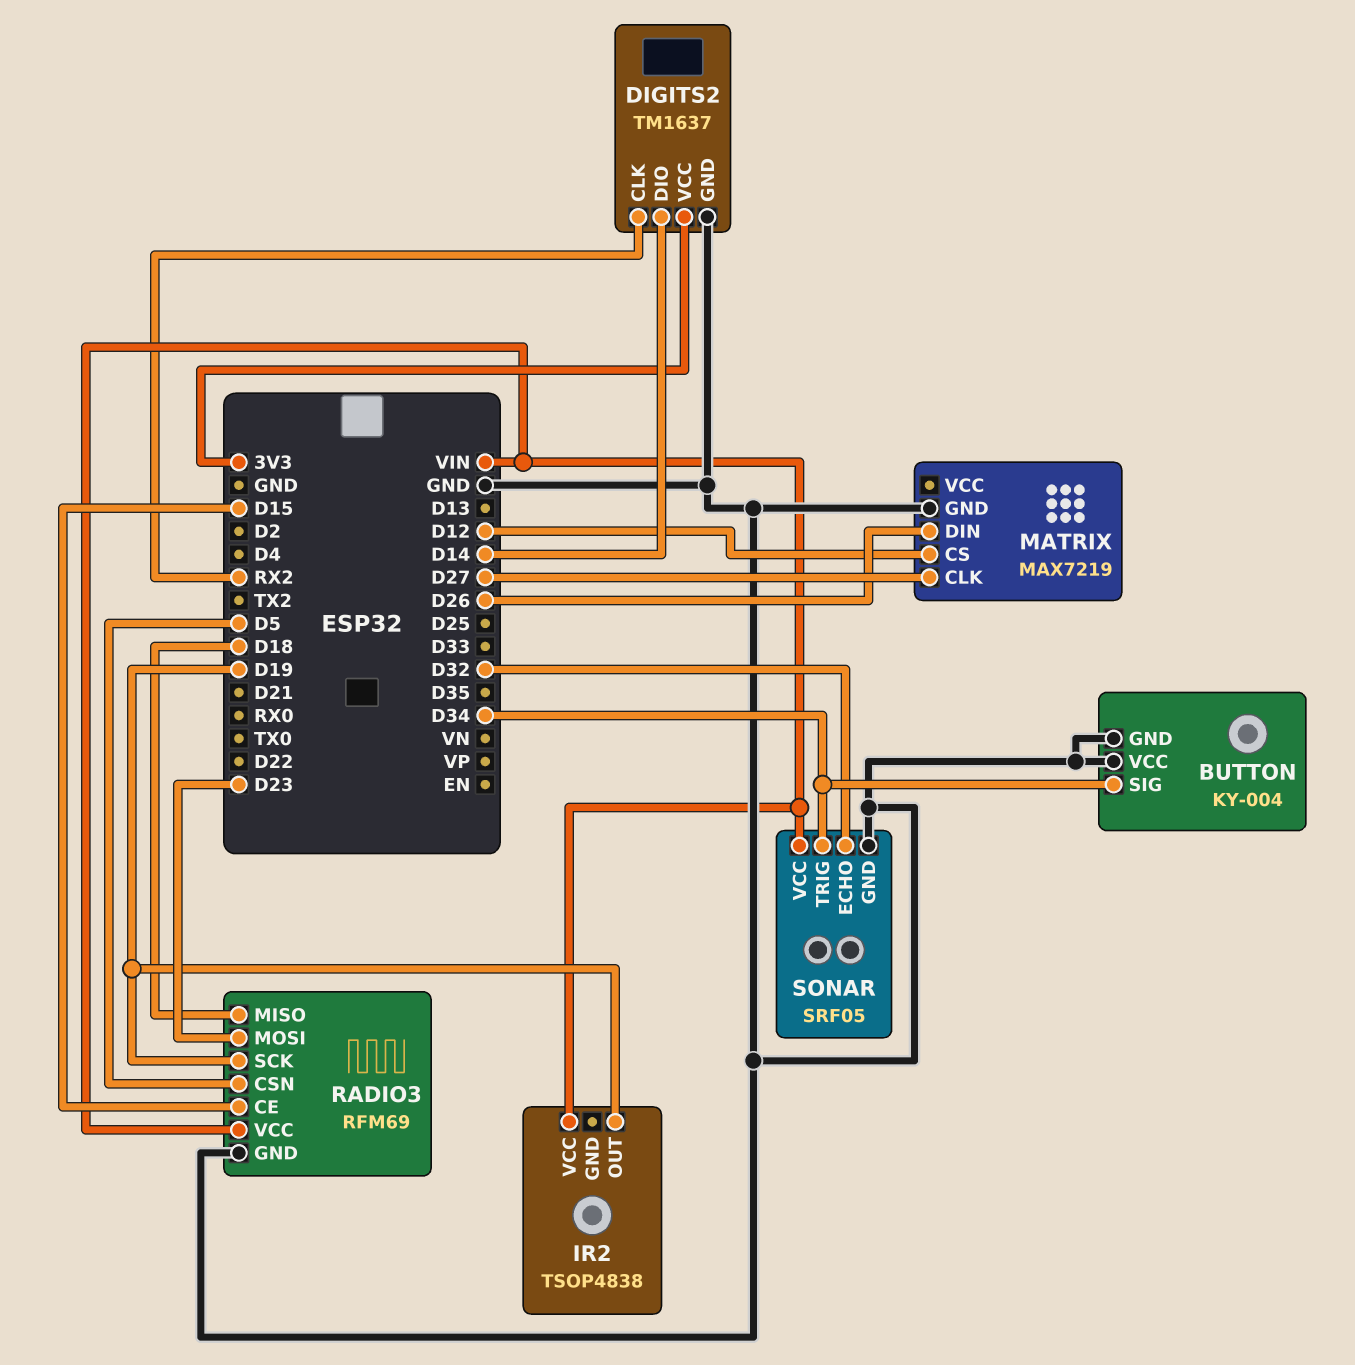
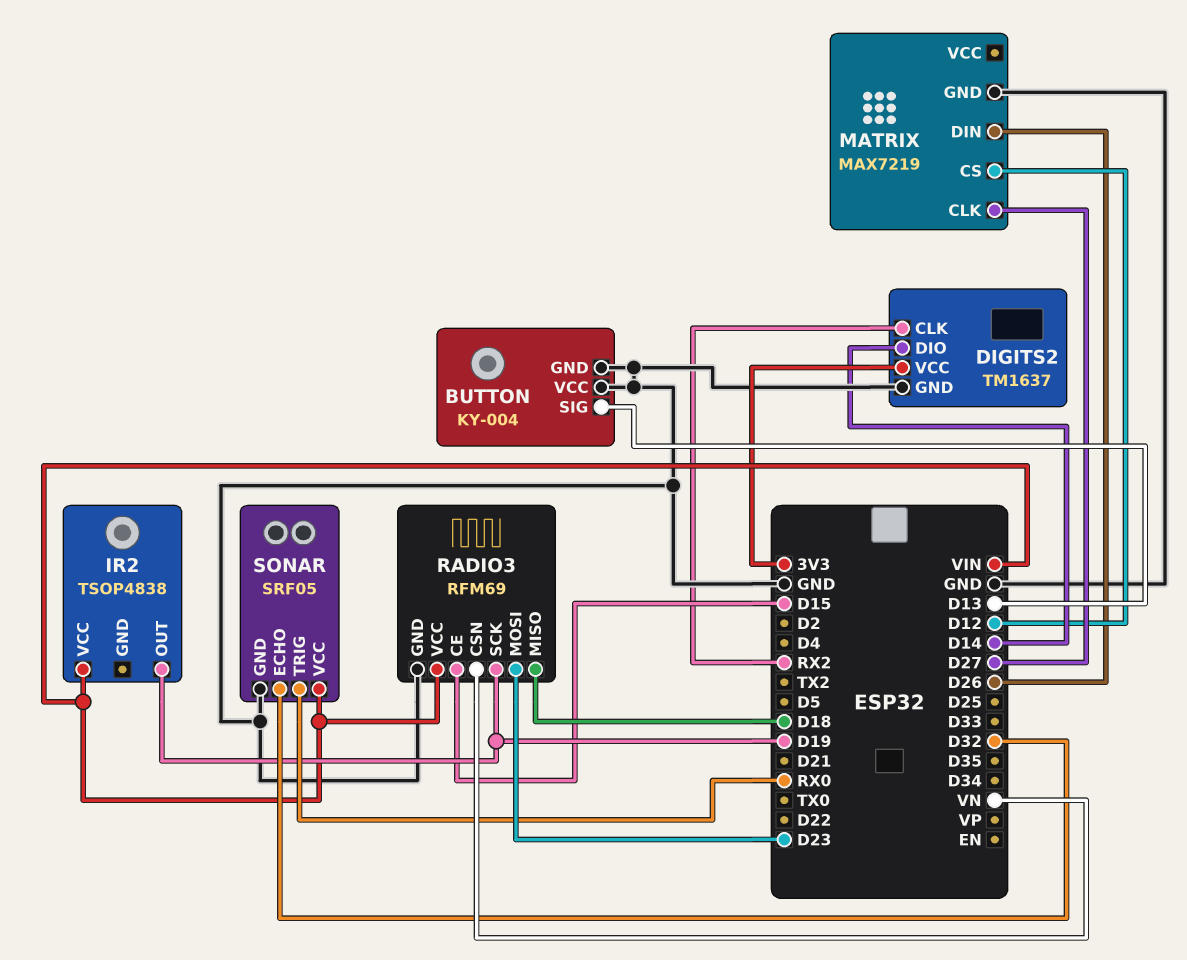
BUTTON pin SIG: D34 -> D13
RADIO3 pin CSN: D5 -> VN
SONAR pin TRIG: D34 -> RX0

